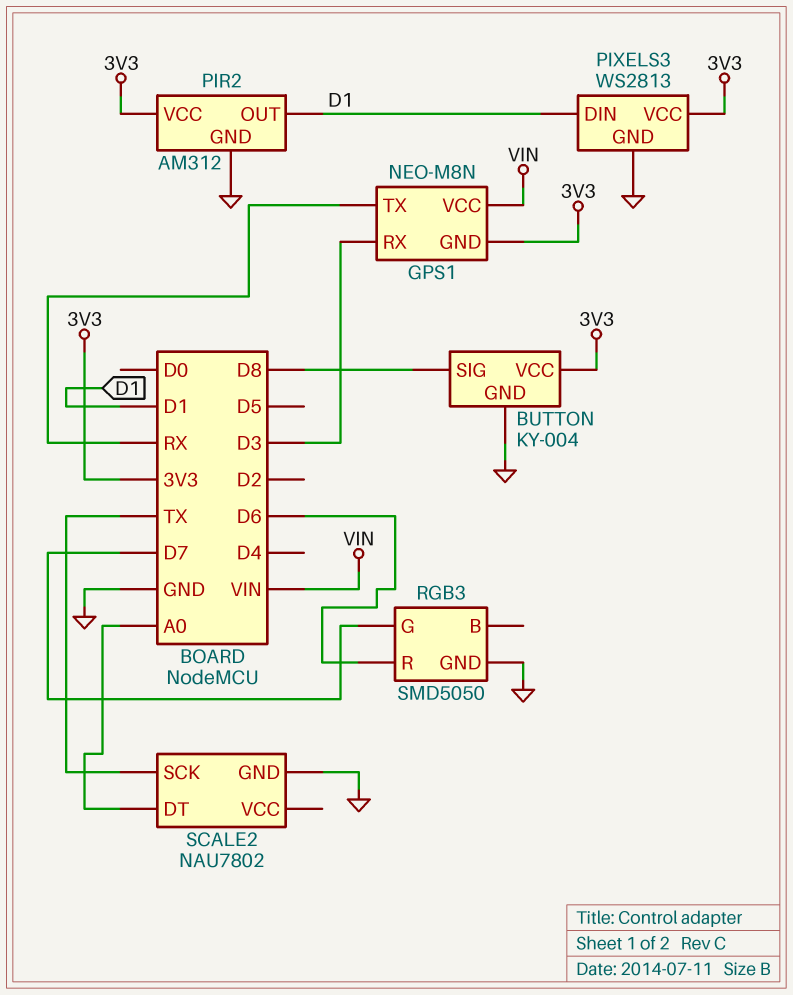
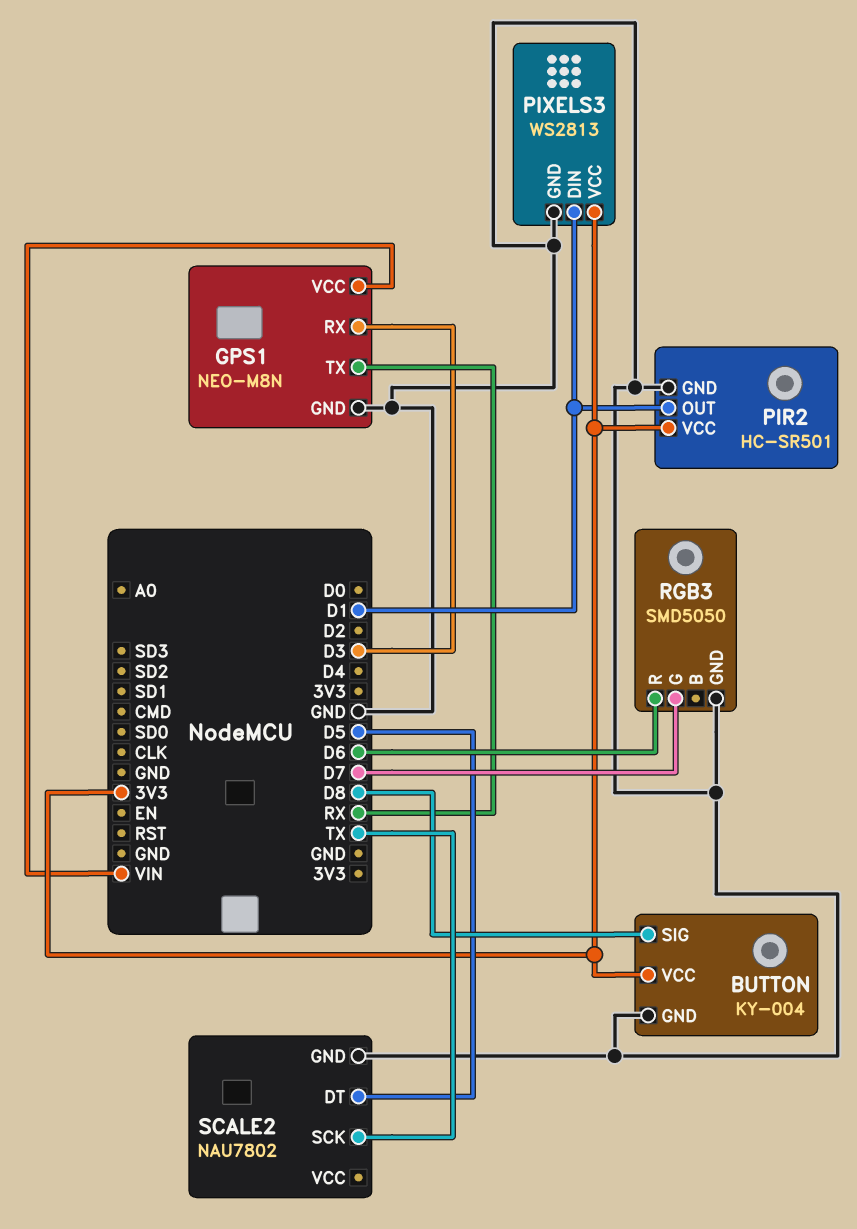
GPS1 pin GND: 3V3 -> GND
PIR2: AM312 -> HC-SR501
SCALE2 pin DT: A0 -> D5

